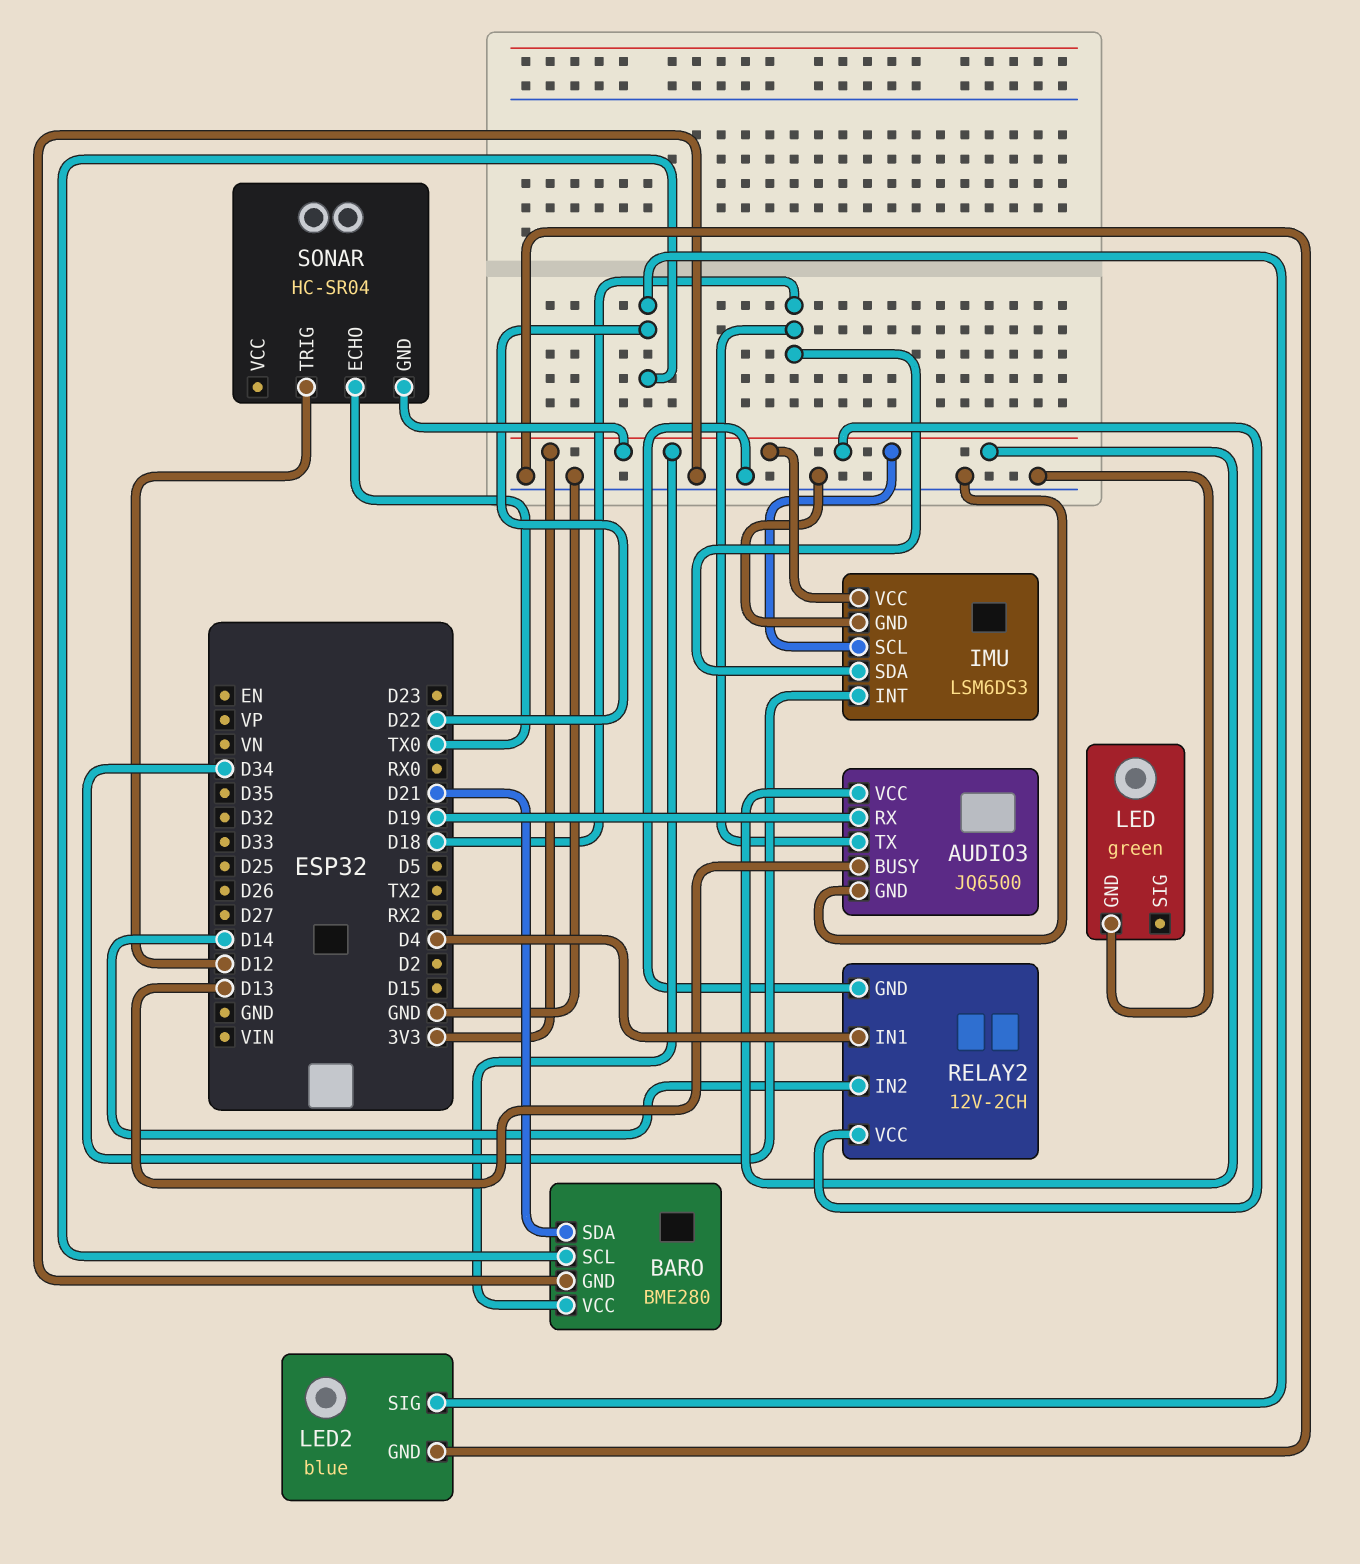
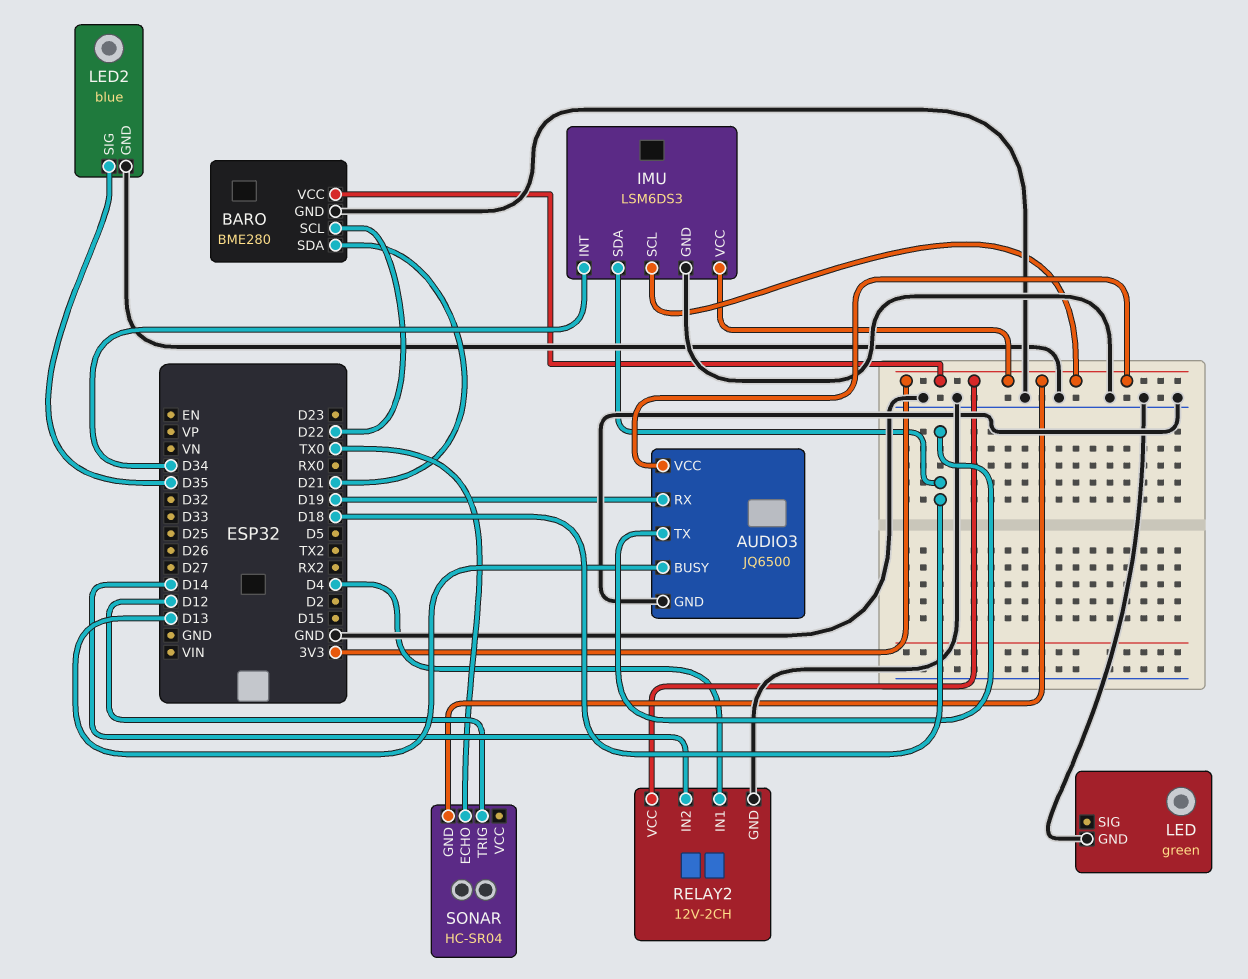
LED2 pin SIG: D22 -> D35

